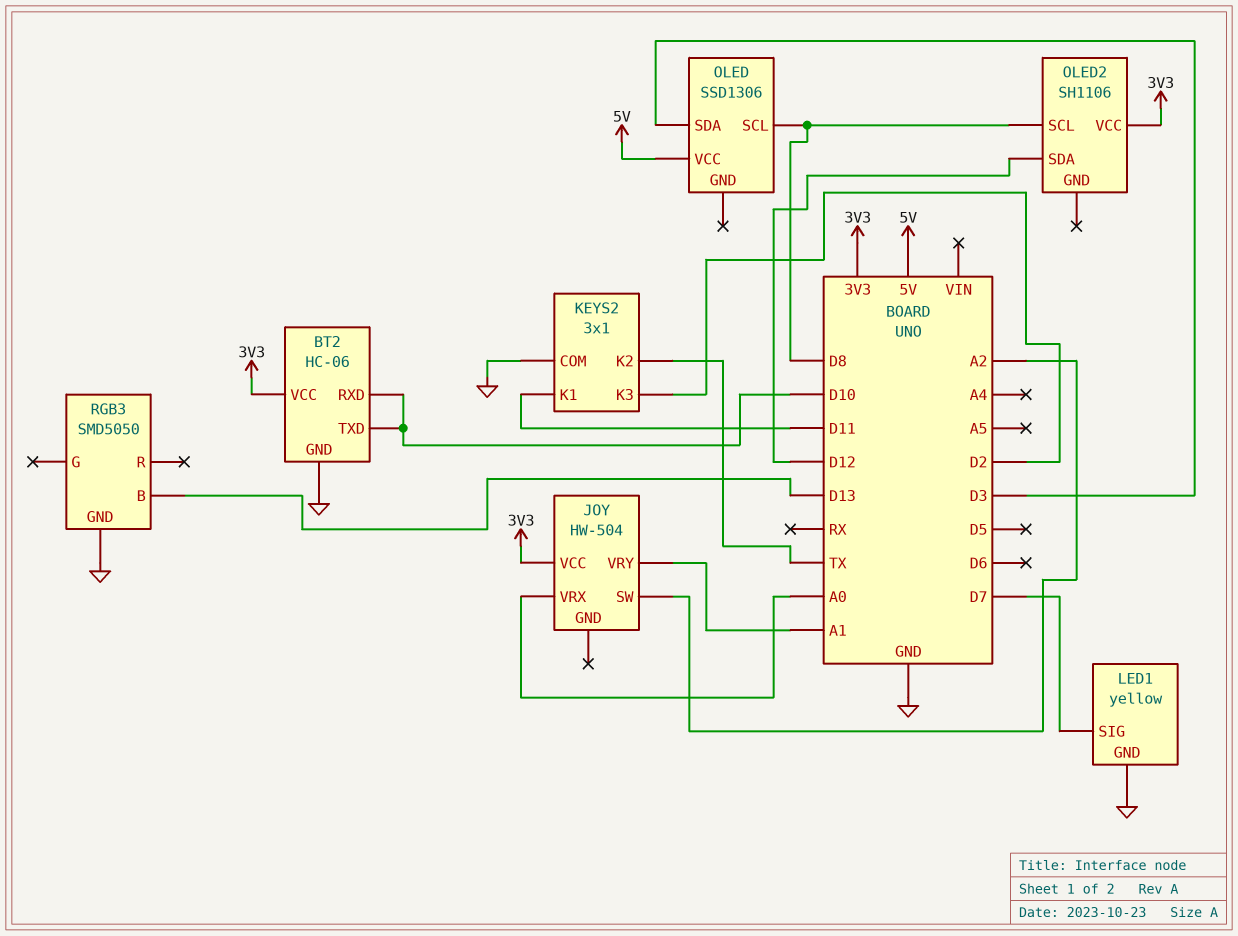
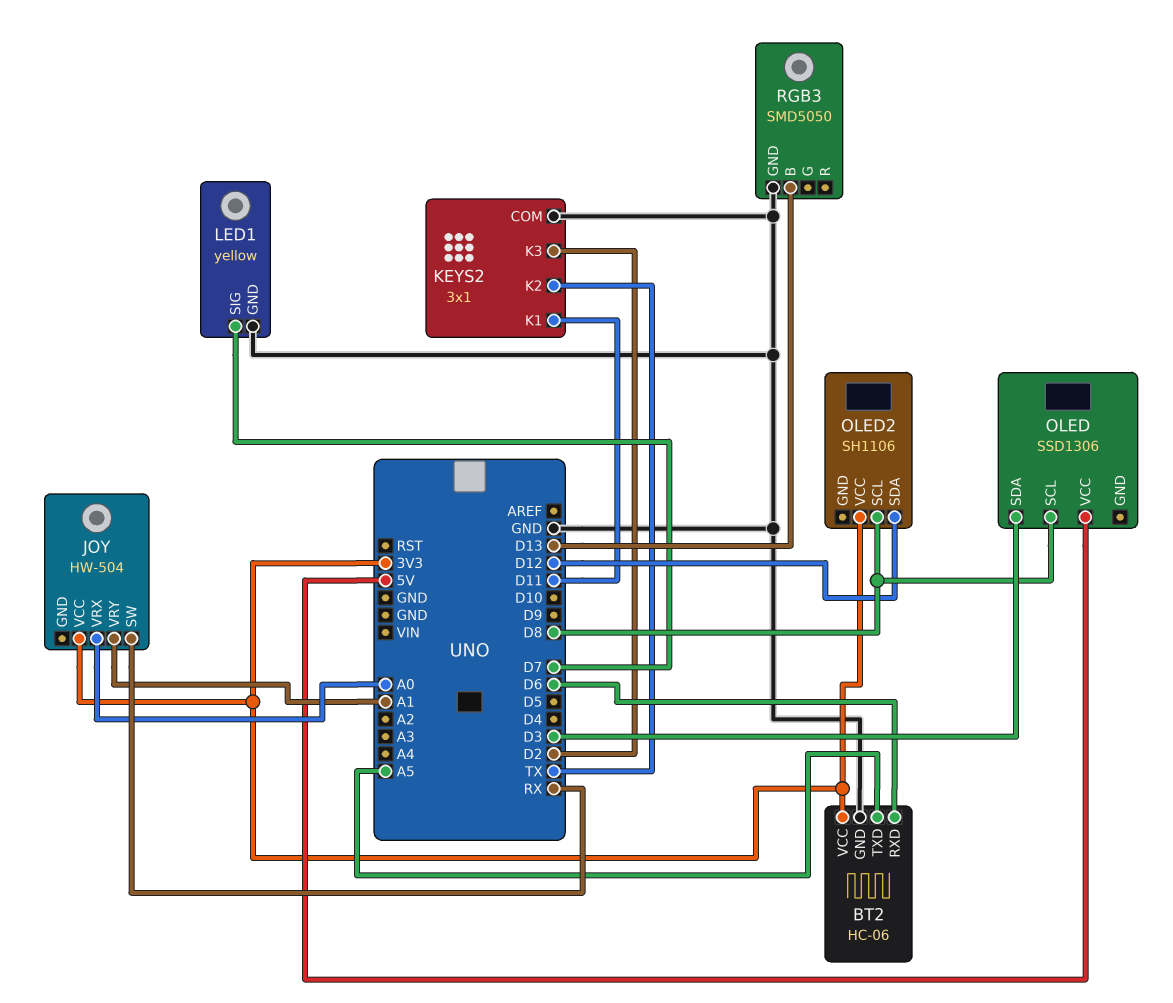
BT2 pin RXD: D10 -> D6
BT2 pin TXD: D10 -> A5
JOY pin SW: A2 -> RX

